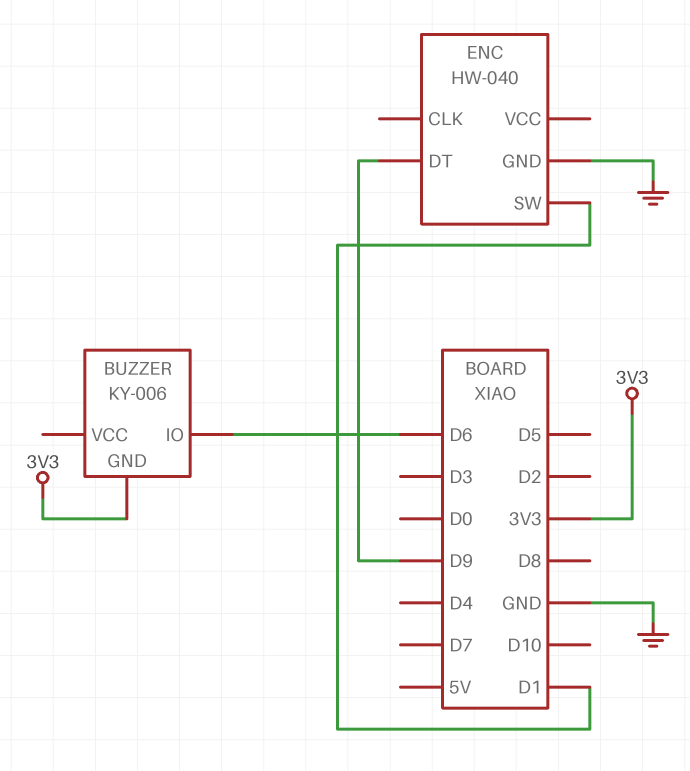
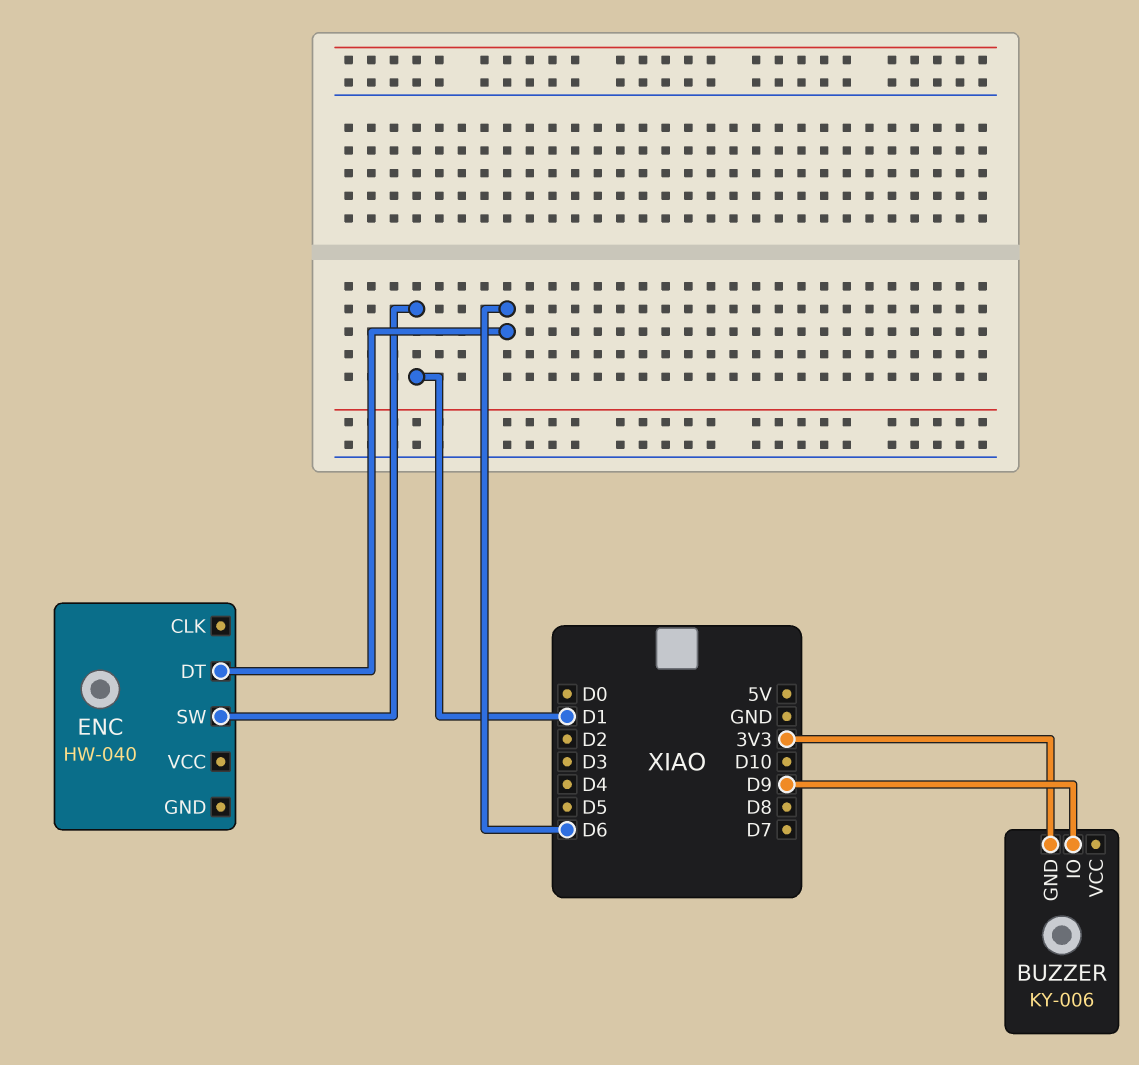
BUZZER pin IO: D6 -> D9
ENC pin DT: D9 -> D6
ENC pin GND: GND -> none

